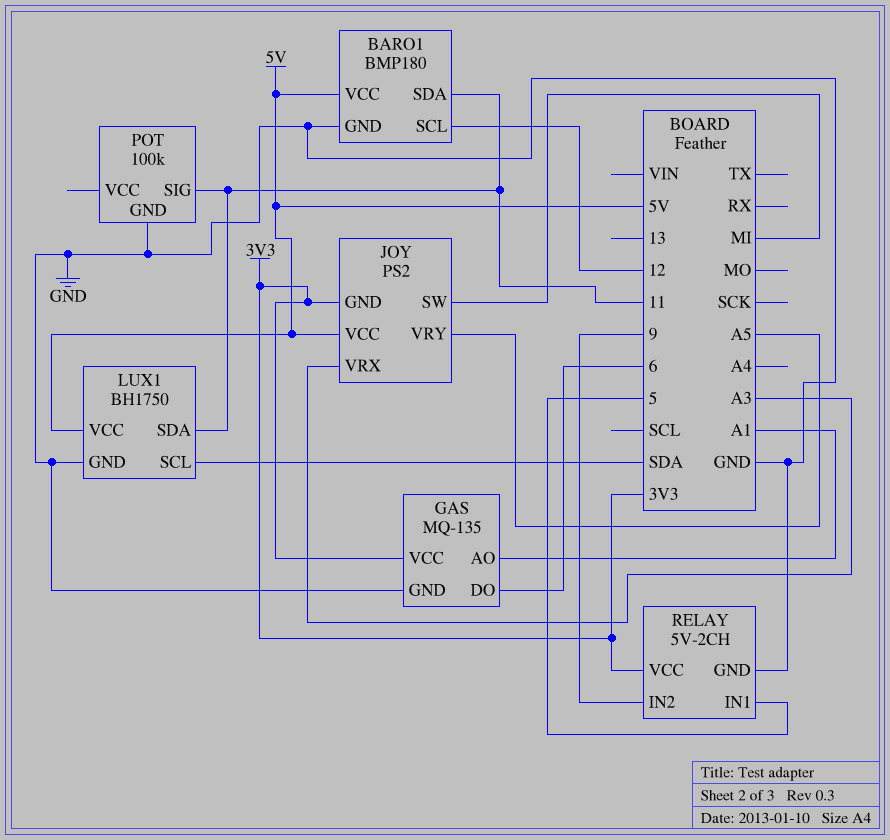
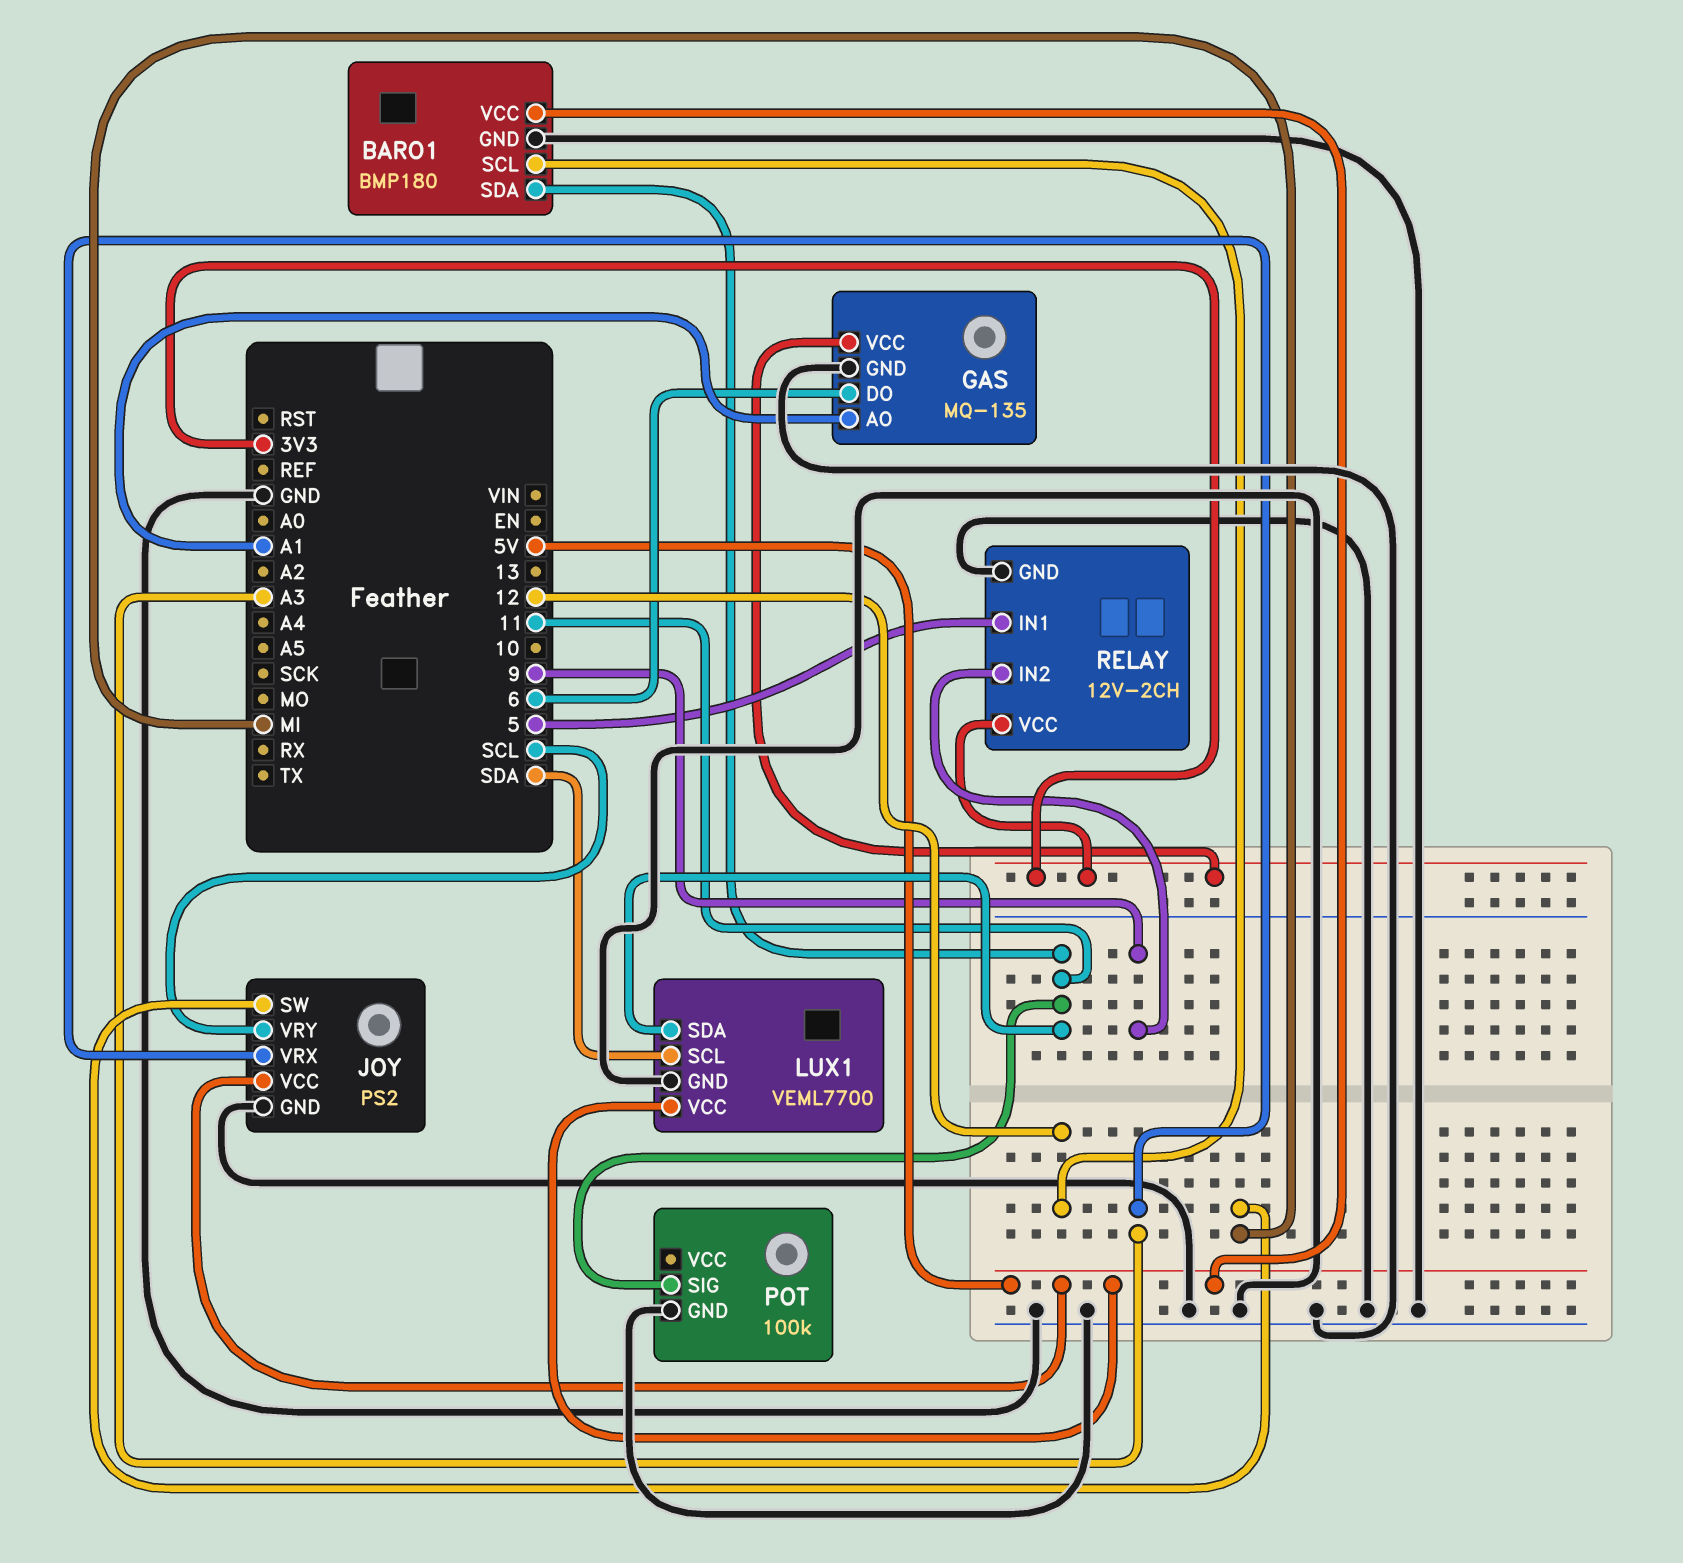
JOY pin GND: 3V3 -> GND
JOY pin VRY: A5 -> SCL
LUX1: BH1750 -> VEML7700
RELAY: 5V-2CH -> 12V-2CH

